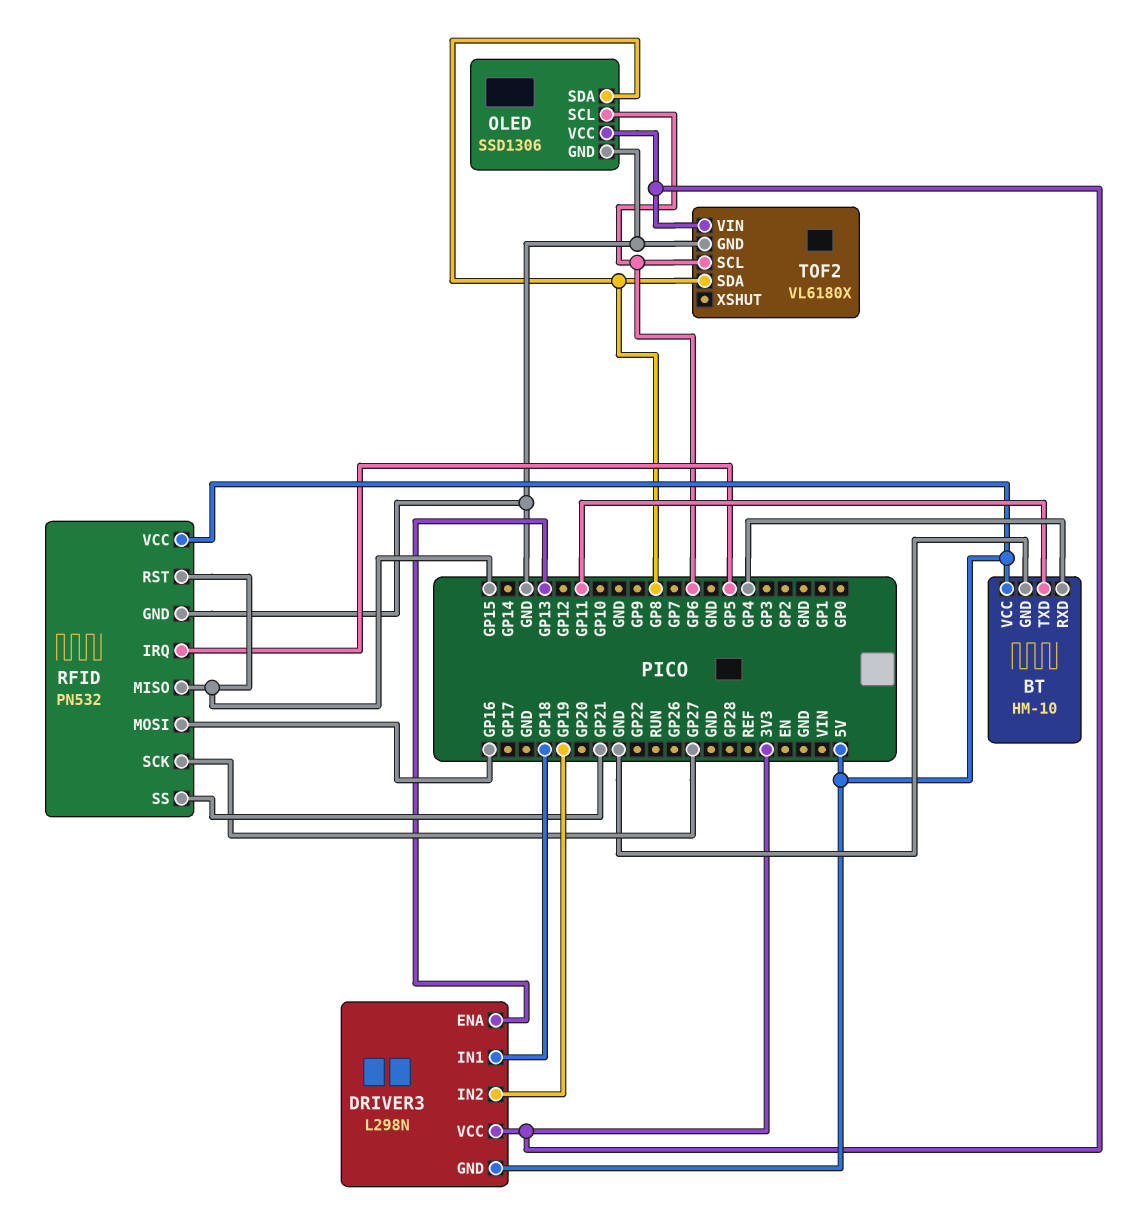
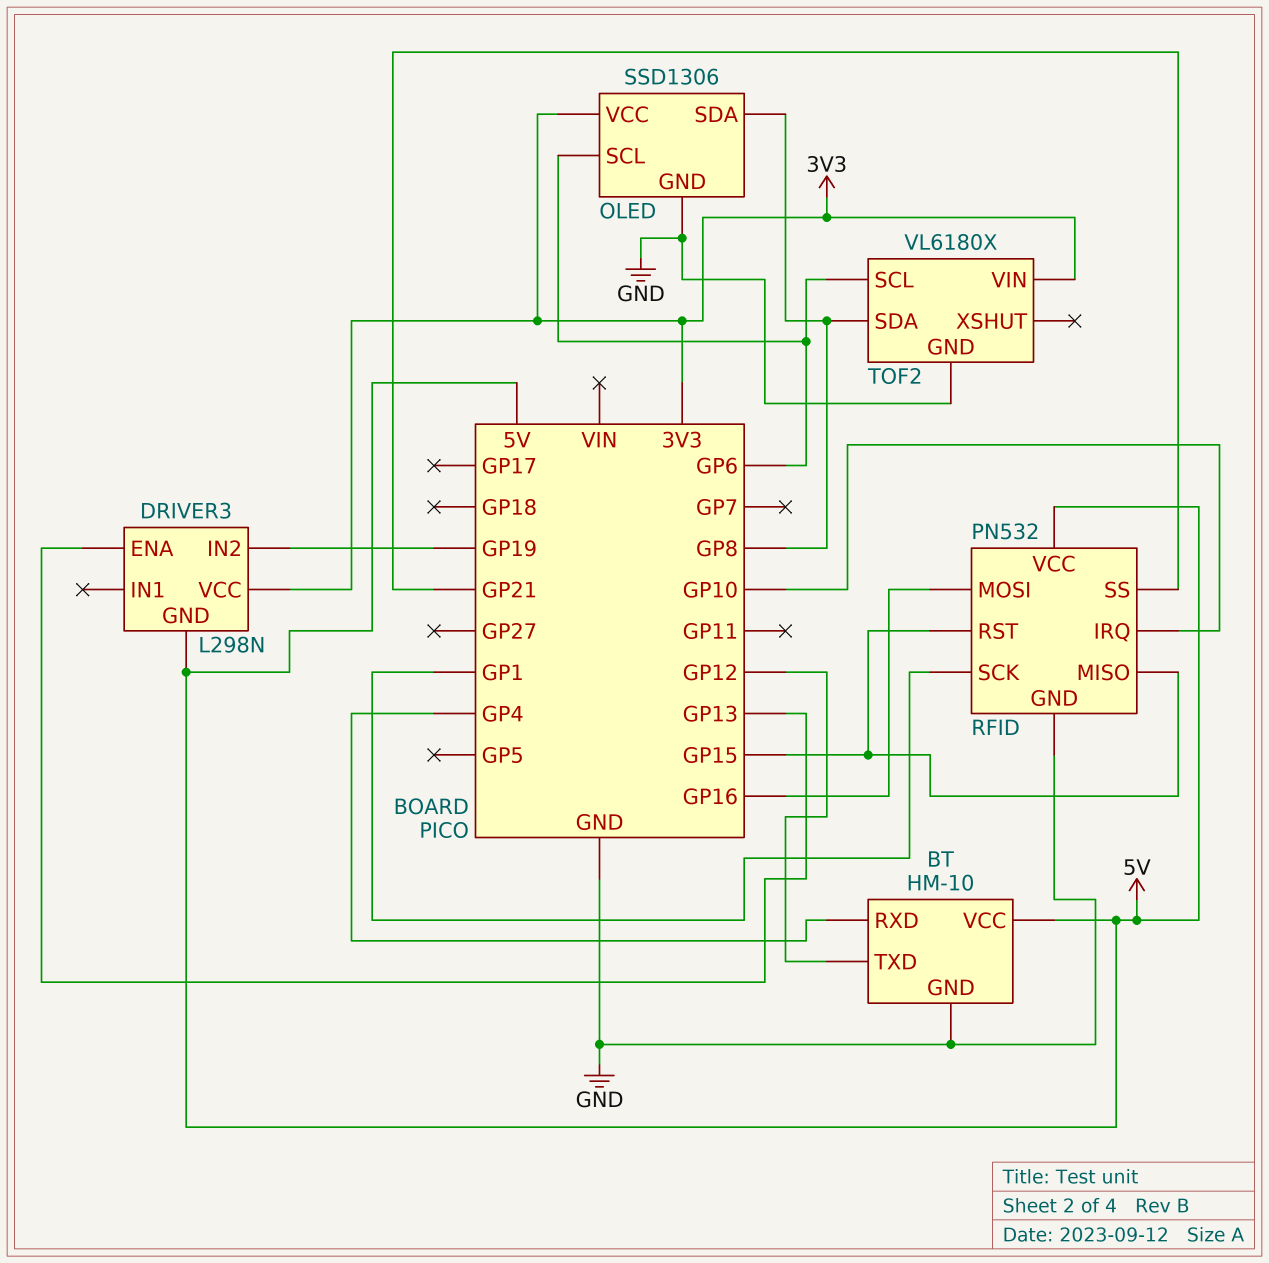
BT pin TXD: GP11 -> GP12
DRIVER3 pin IN1: GP18 -> none
RFID pin IRQ: GP5 -> GP10
RFID pin SCK: GP27 -> GP1

